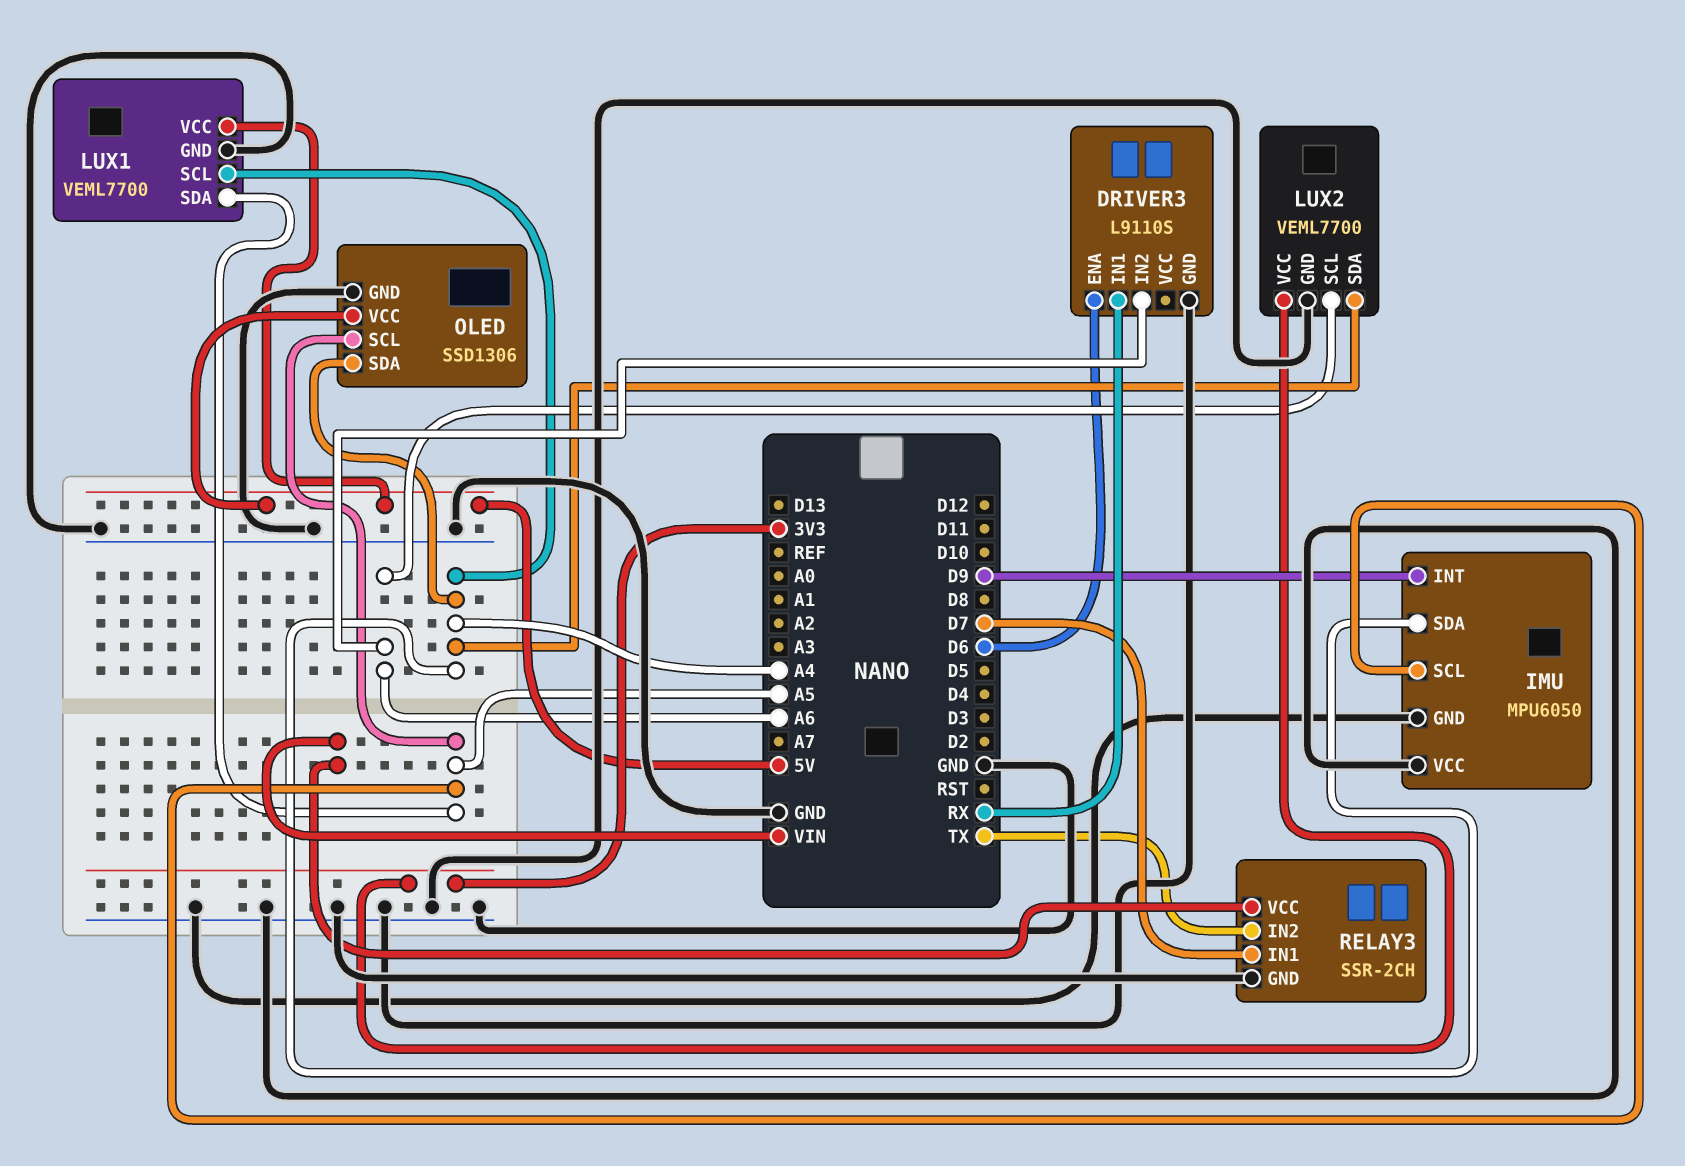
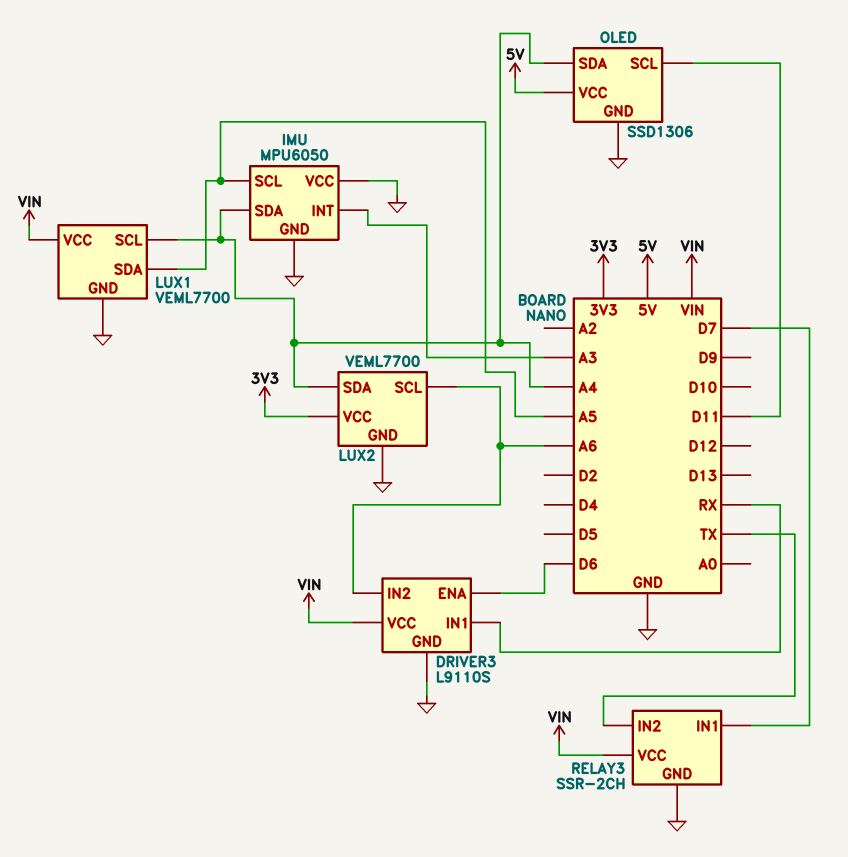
DRIVER3 pin VCC: none -> VIN
IMU pin INT: D9 -> A3
LUX1 pin VCC: 5V -> VIN
OLED pin SCL: A5 -> D11

